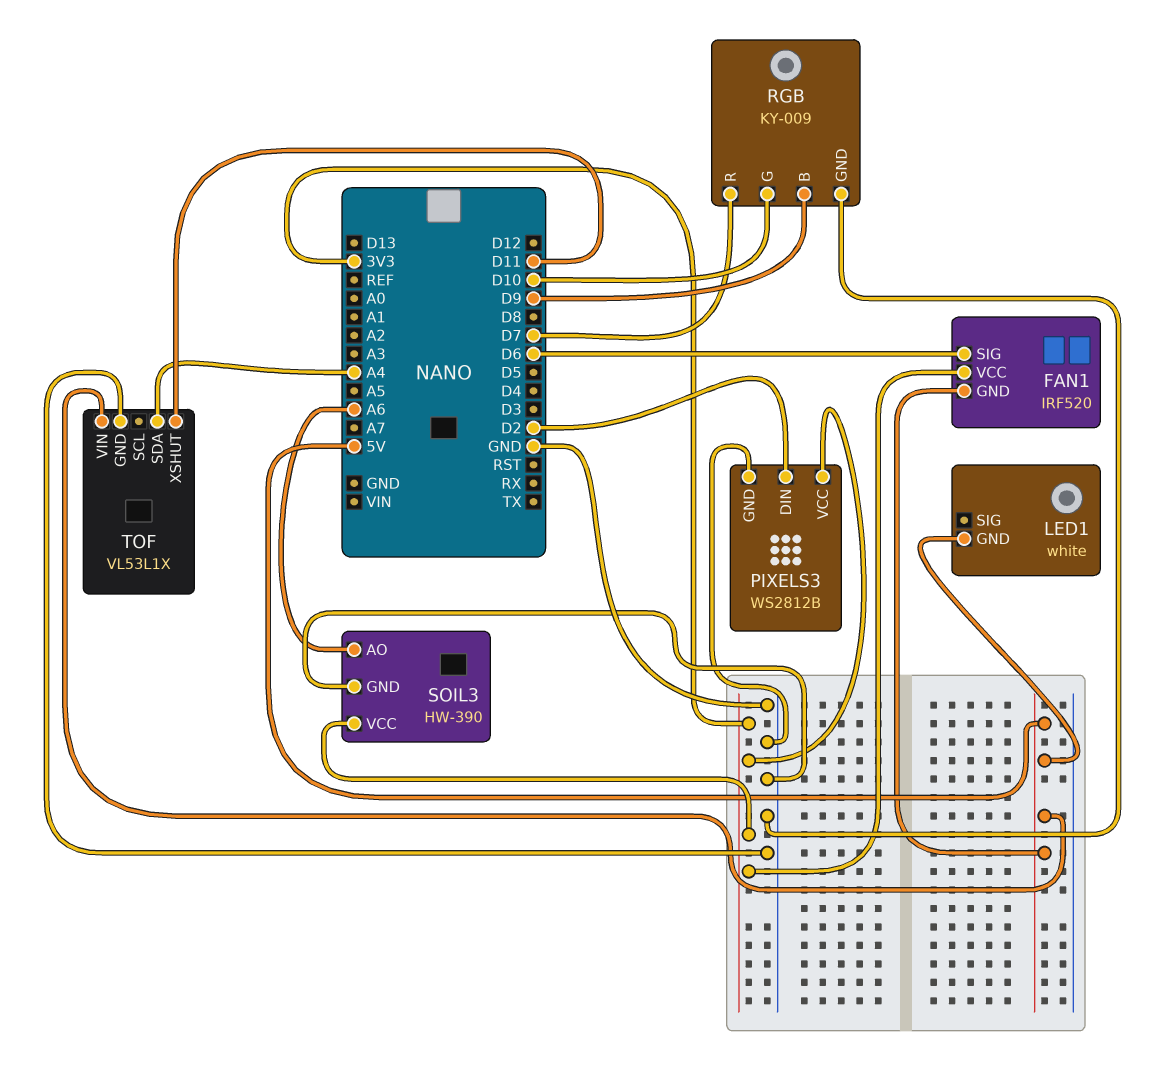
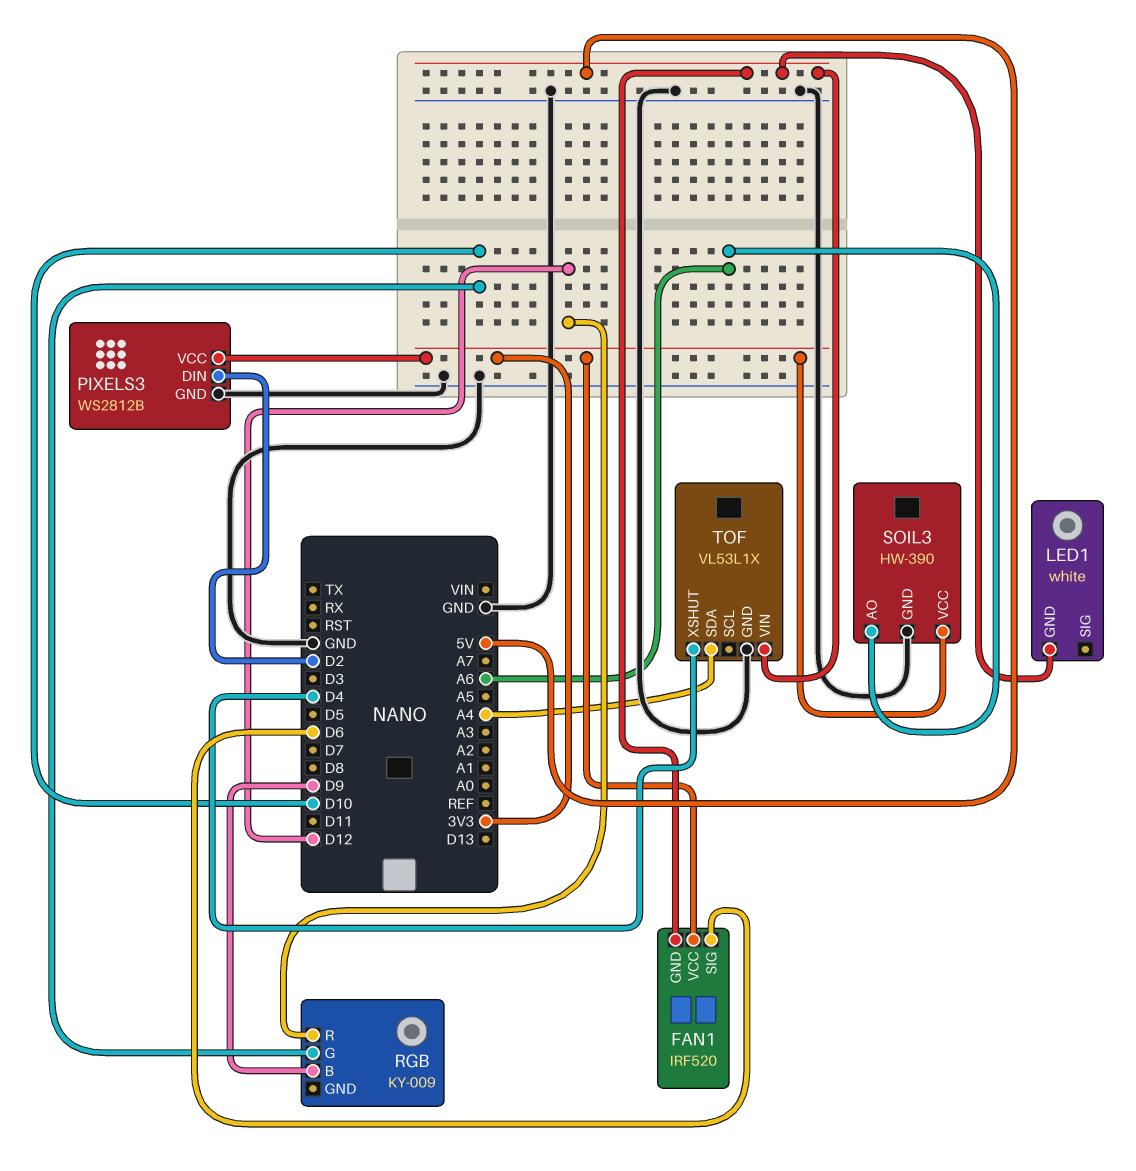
RGB pin GND: GND -> none
RGB pin R: D7 -> D12
TOF pin XSHUT: D11 -> D4

